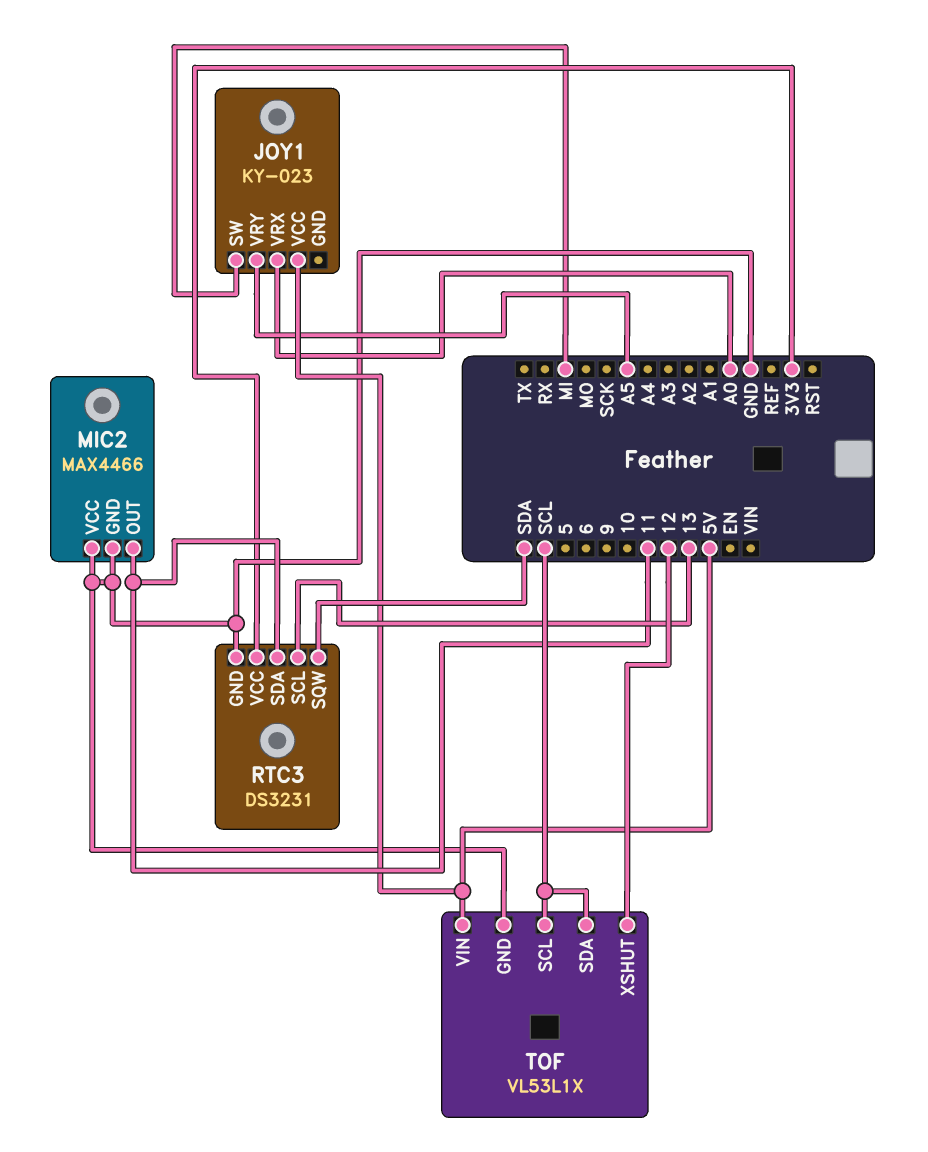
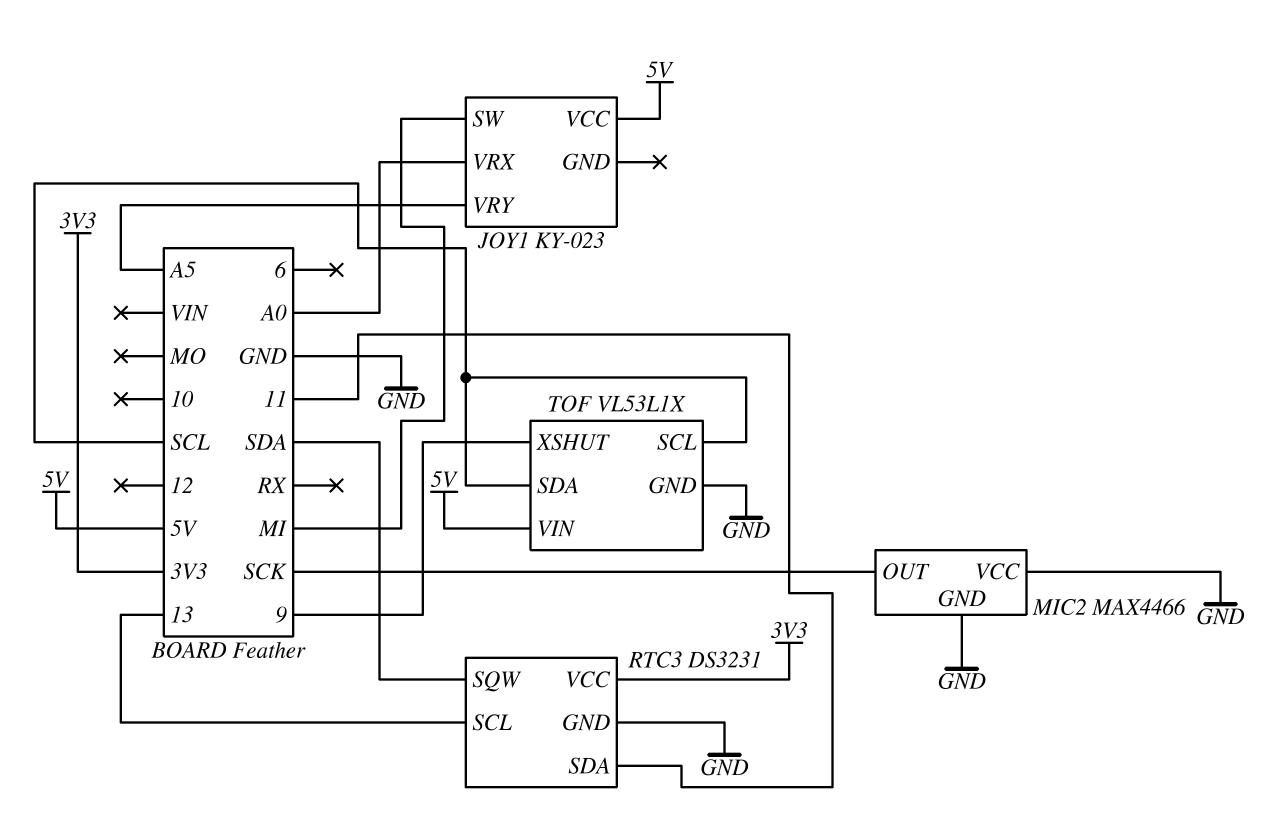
MIC2 pin OUT: 11 -> SCK
TOF pin XSHUT: 12 -> 9

